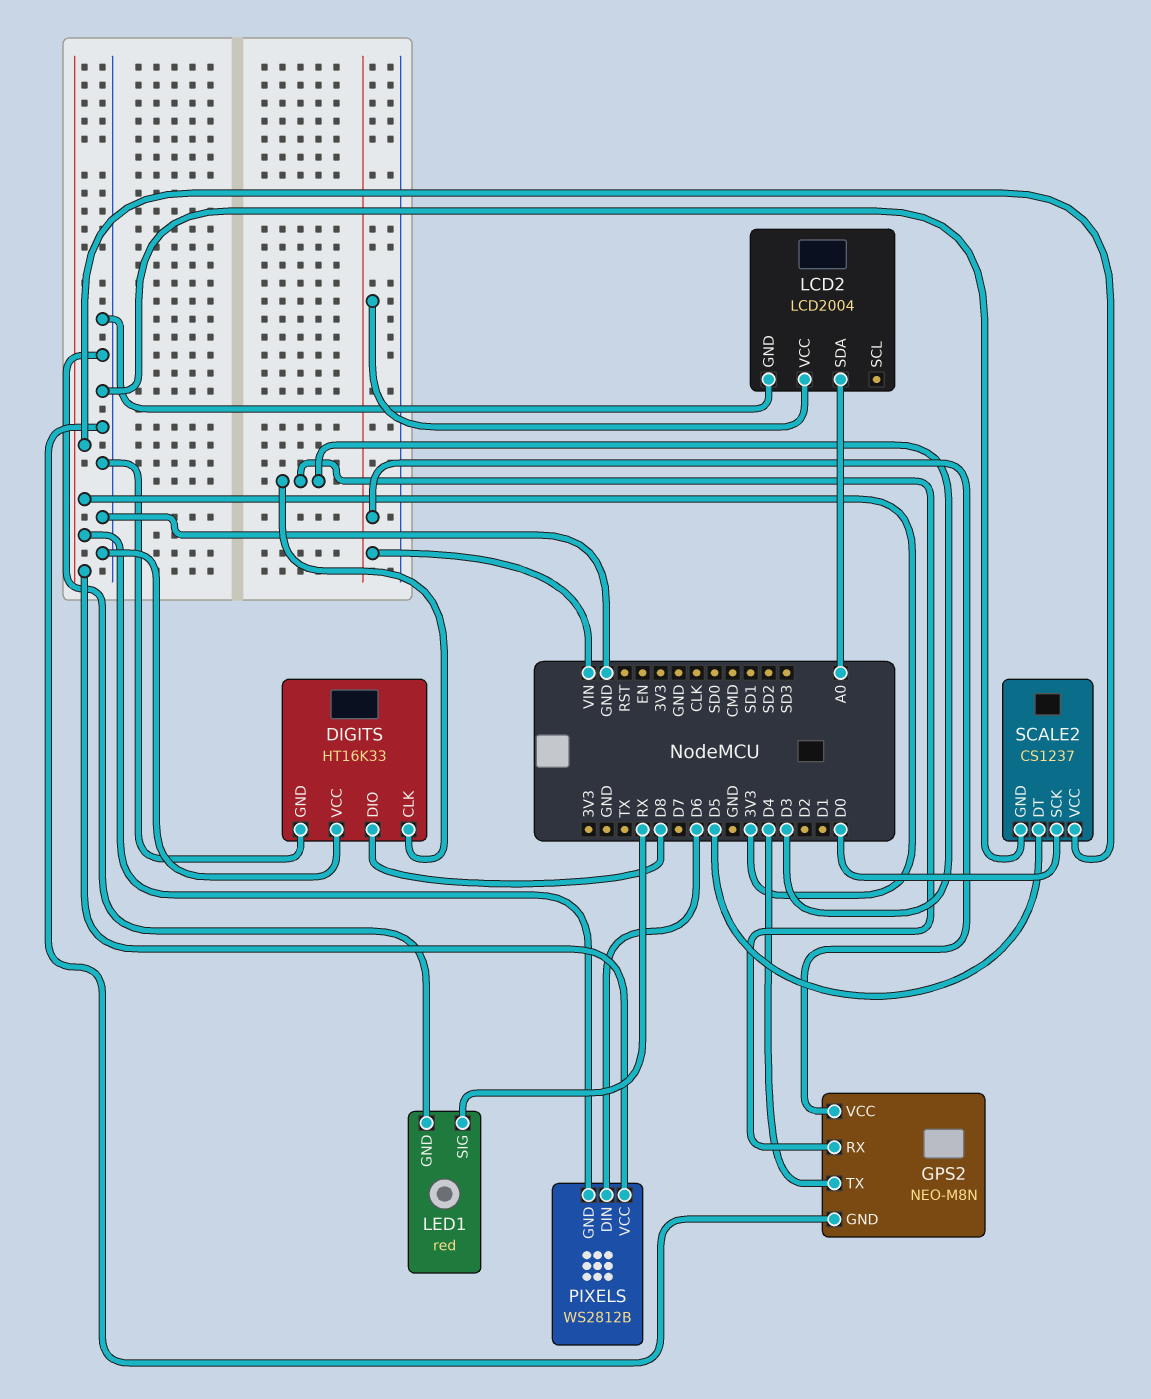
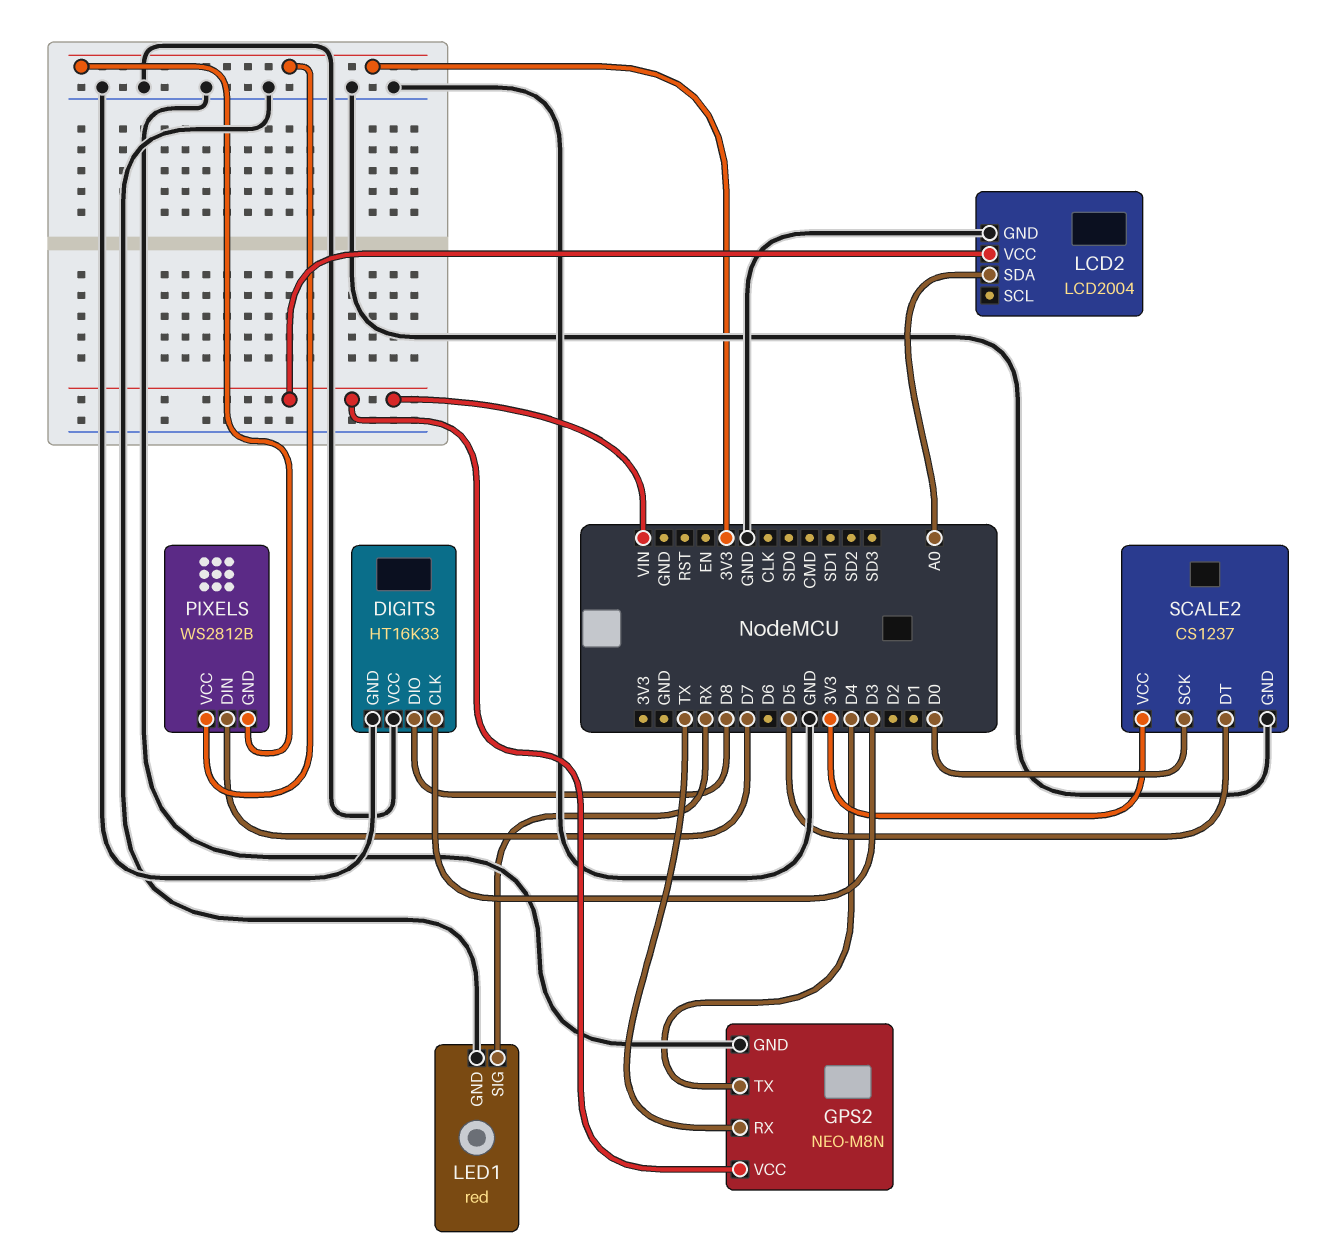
GPS2 pin RX: D3 -> TX
PIXELS pin DIN: D6 -> D7

